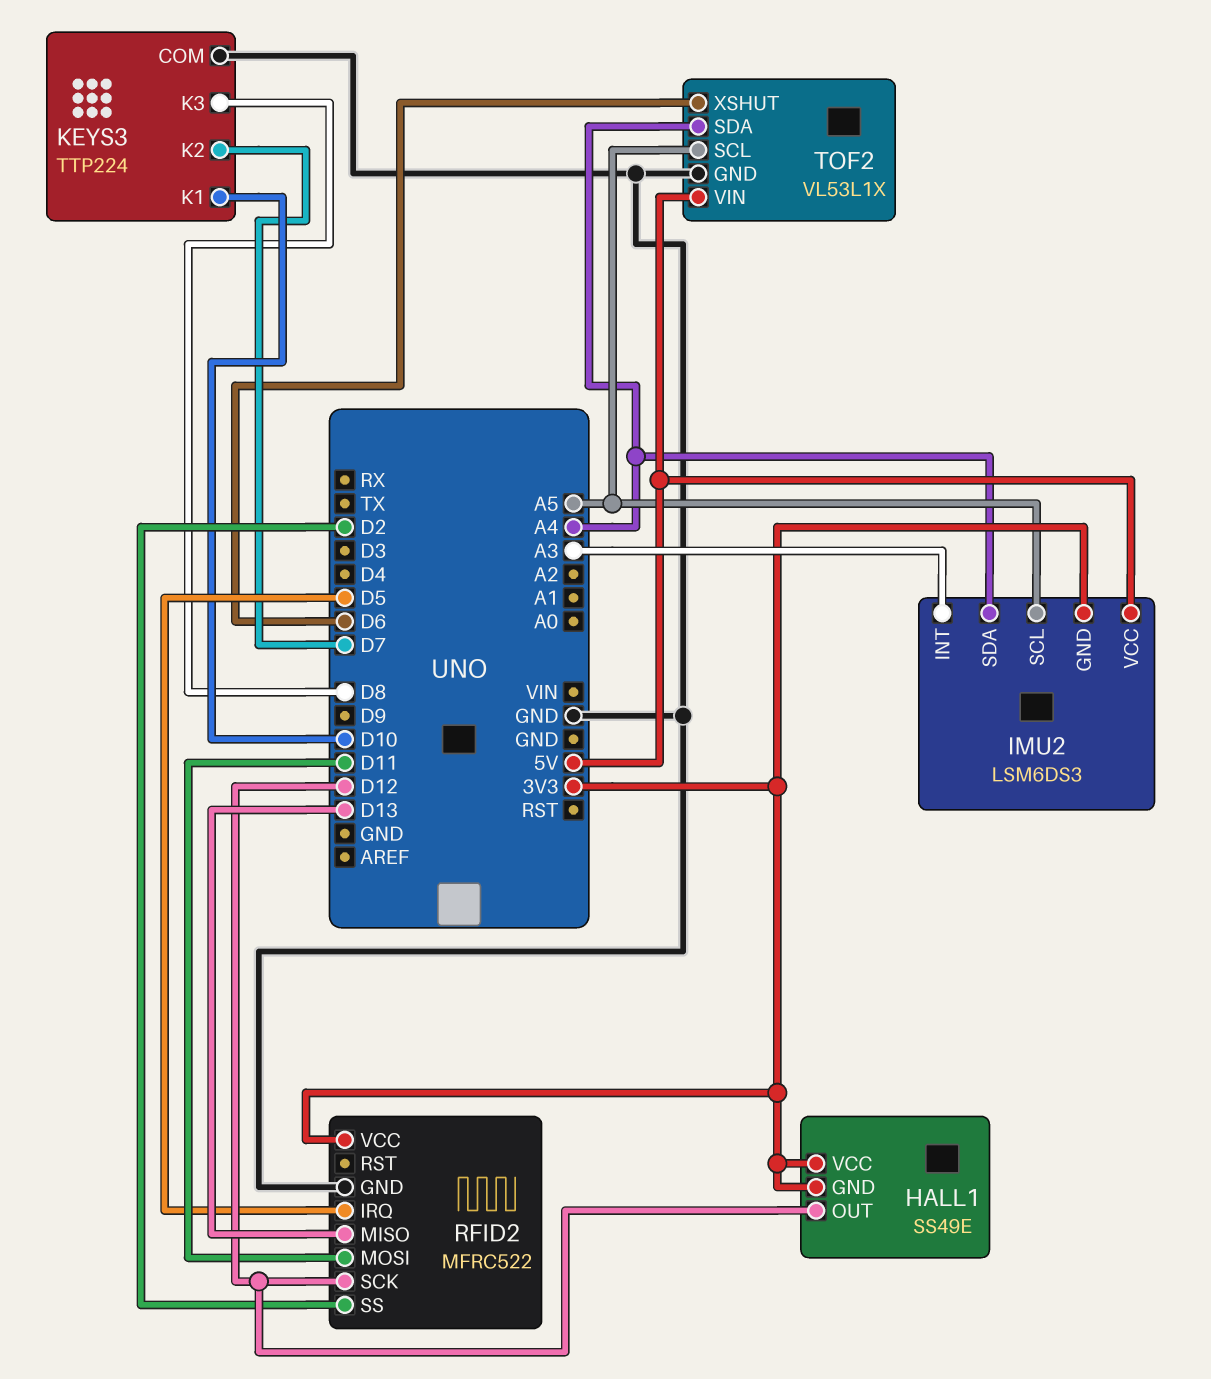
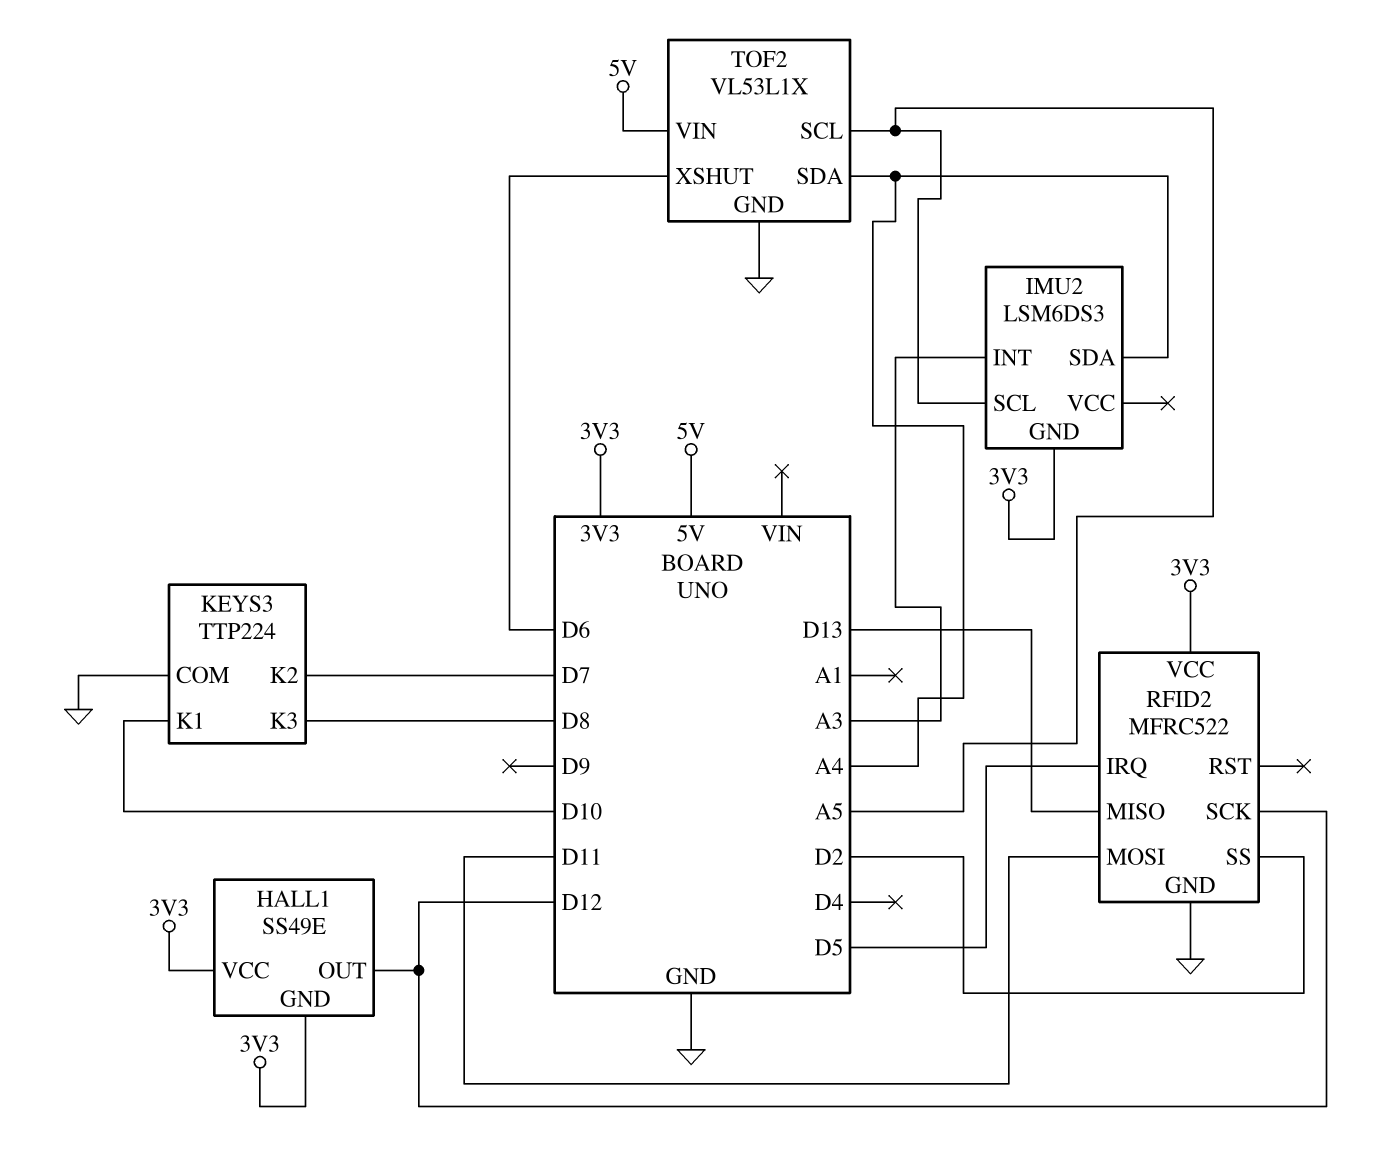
IMU2 pin VCC: 5V -> none

